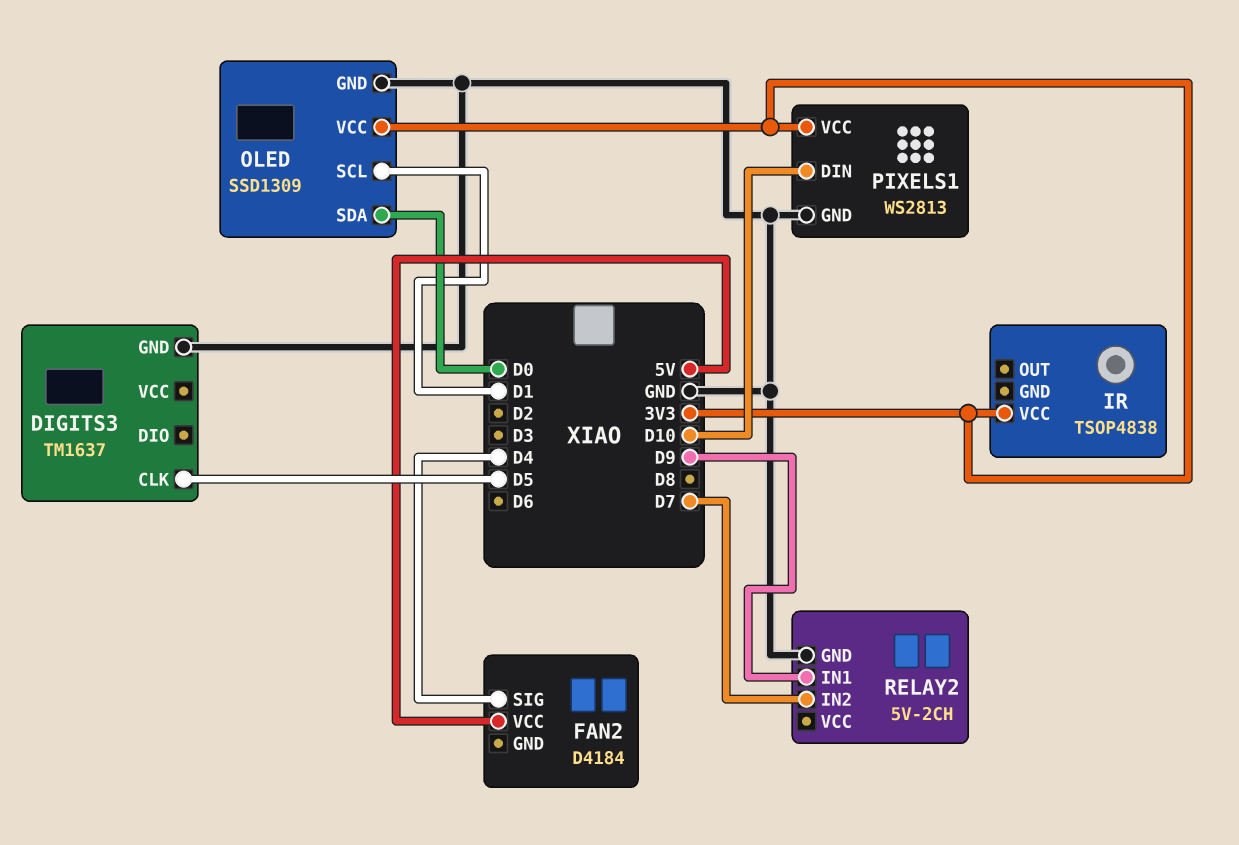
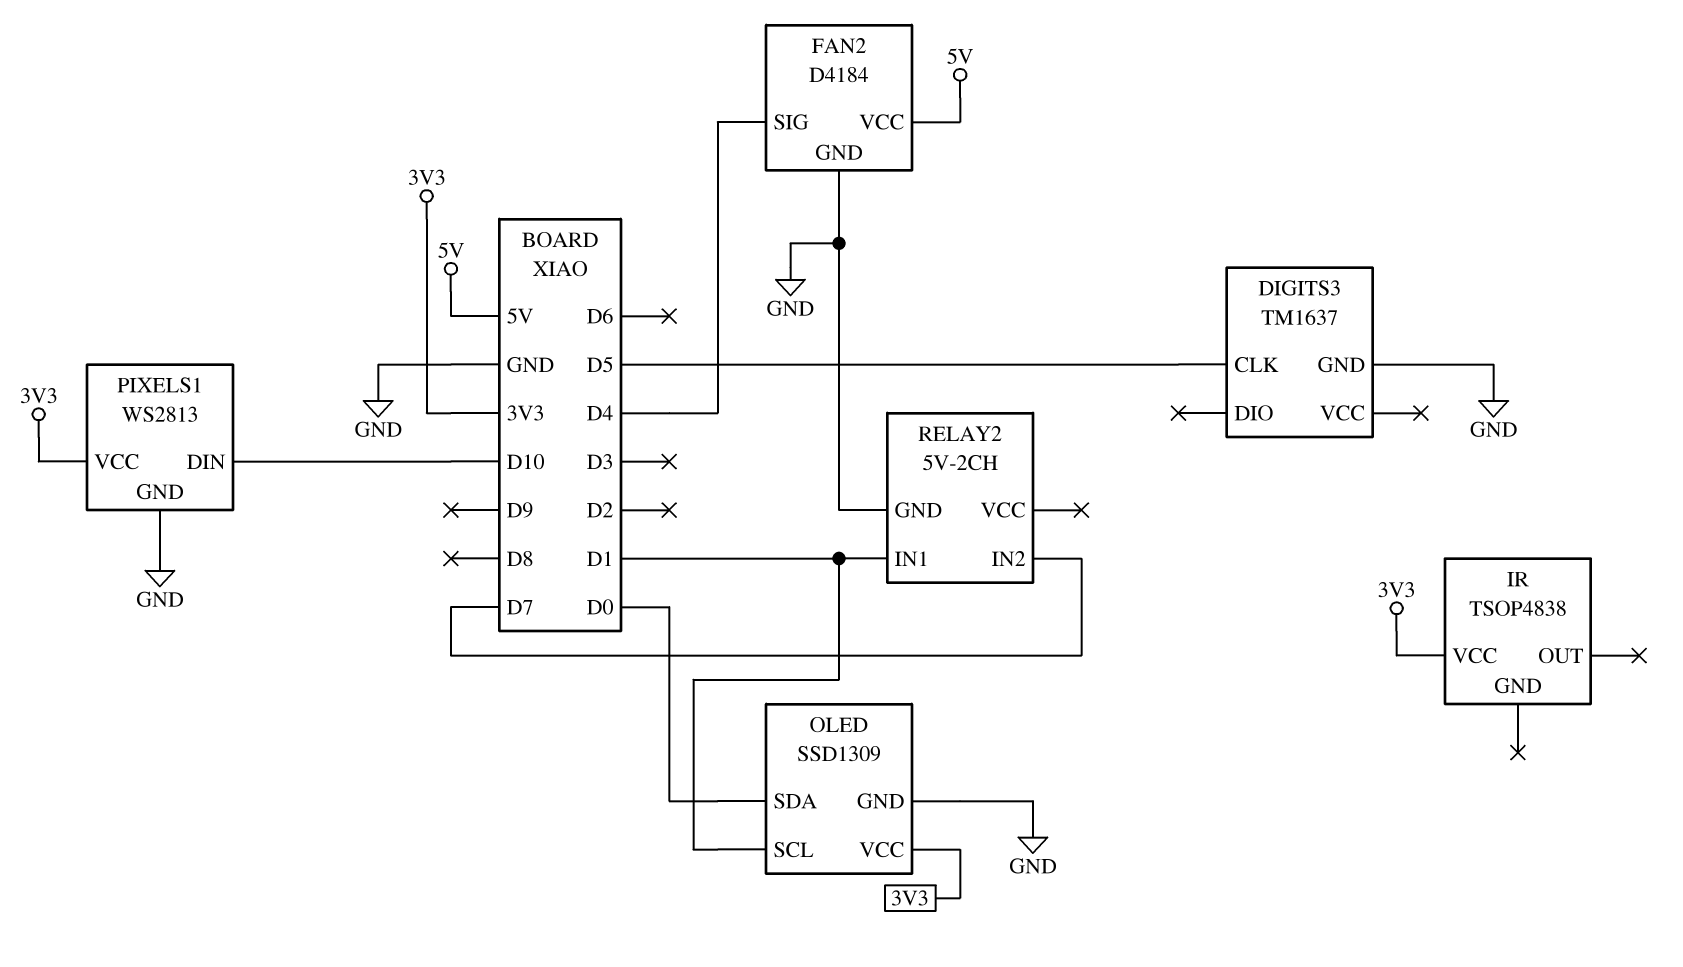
FAN2 pin GND: none -> GND
RELAY2 pin IN1: D9 -> D1

